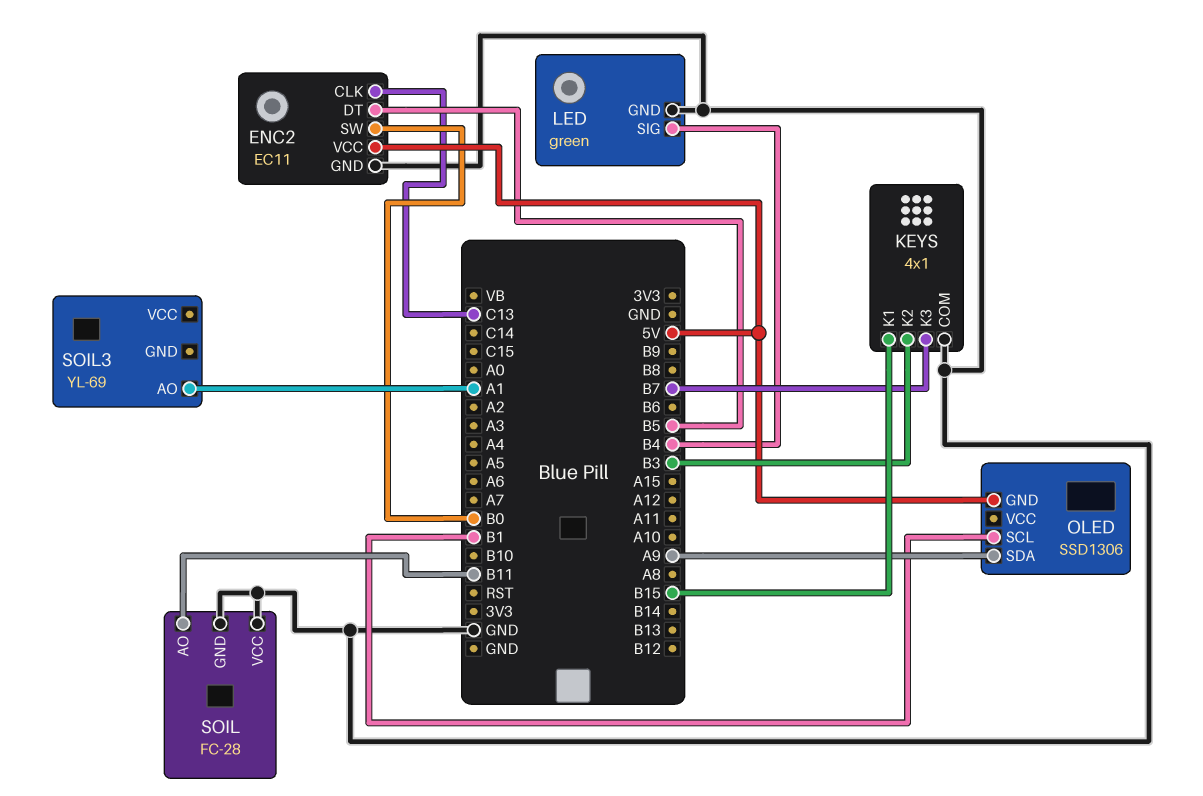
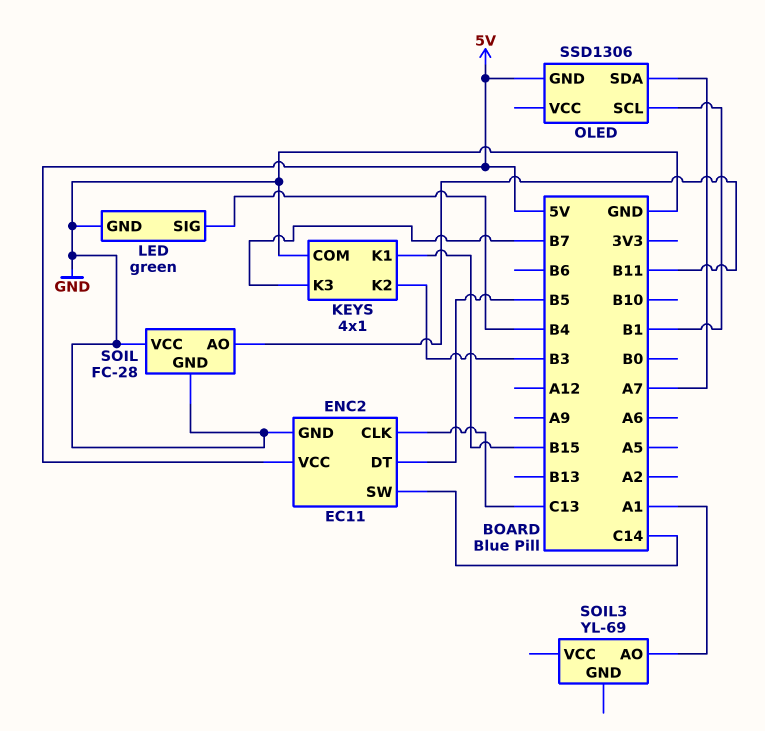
ENC2 pin SW: B0 -> C14
OLED pin SDA: A9 -> A7

